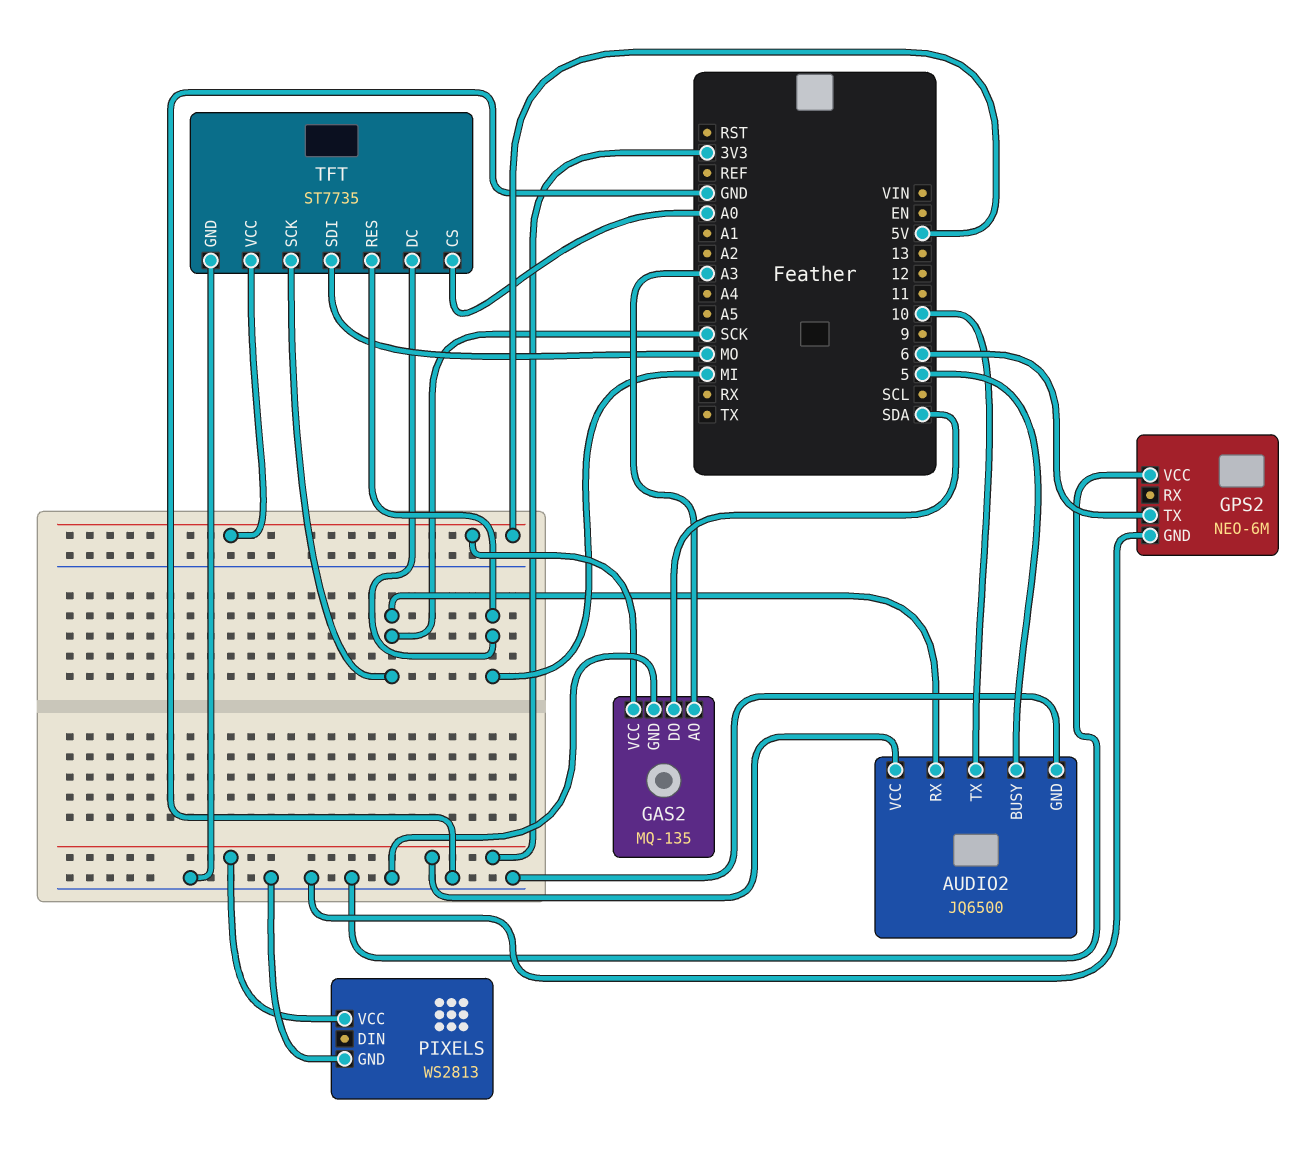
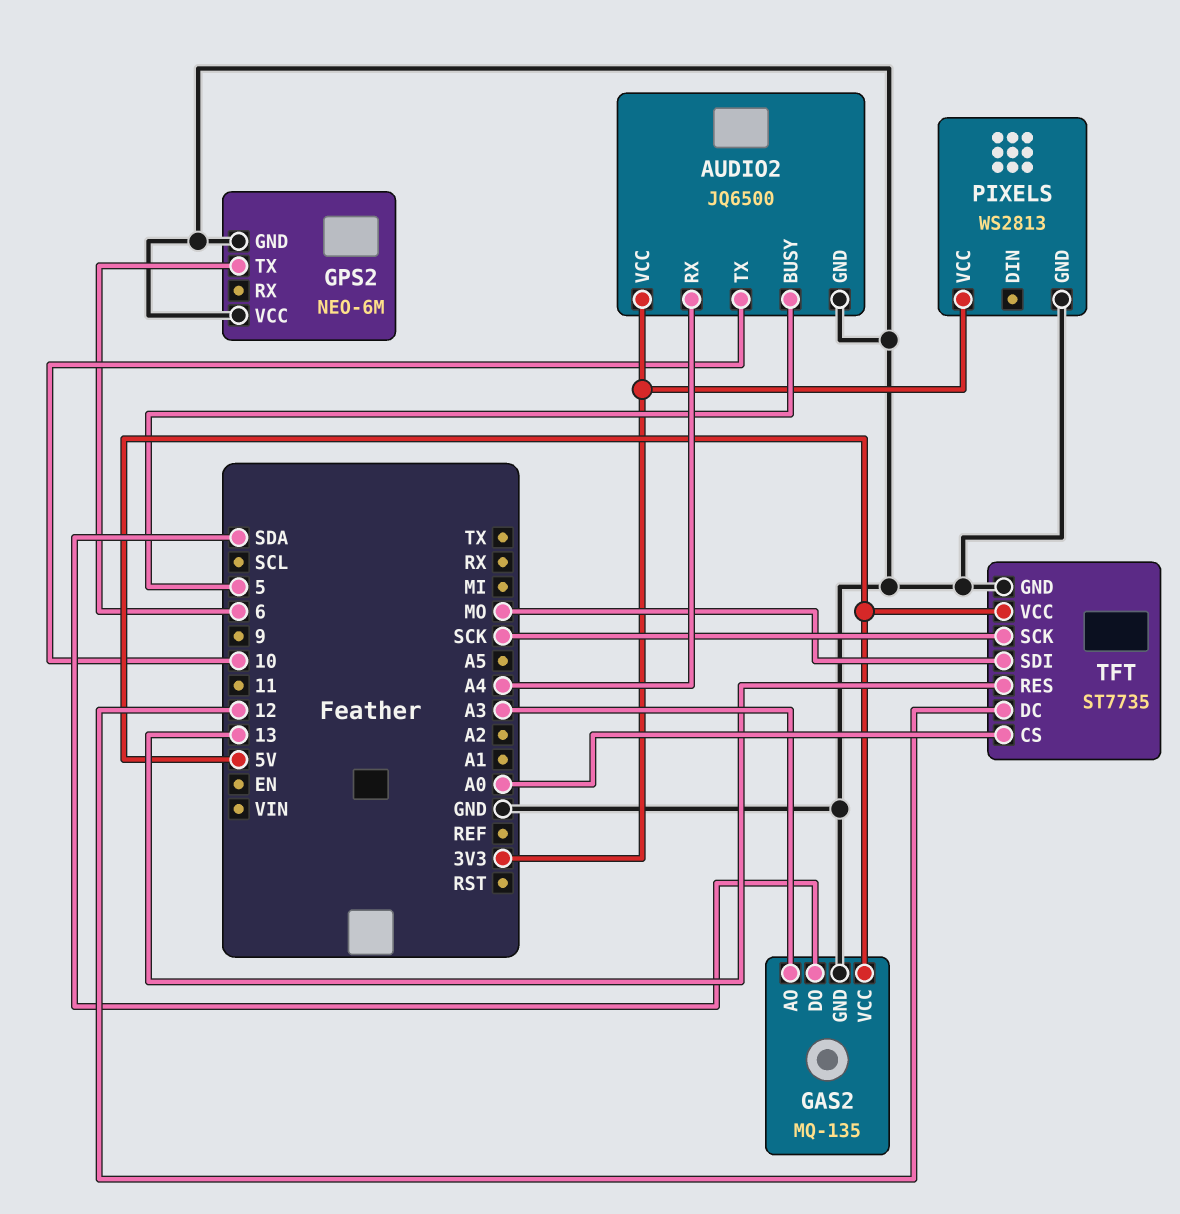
AUDIO2 pin RX: SCK -> A4
TFT pin DC: MI -> 12
TFT pin RES: MI -> 13

